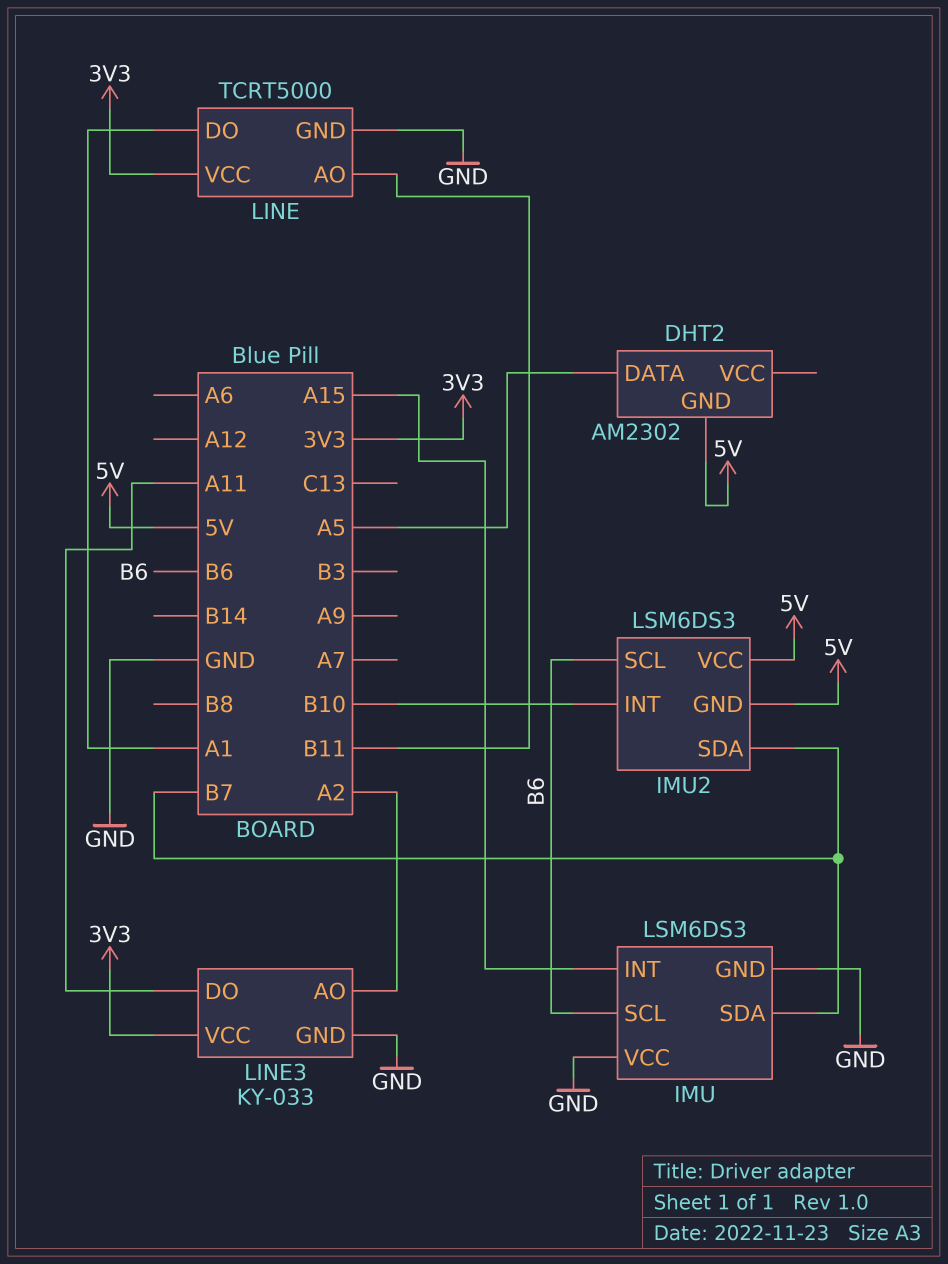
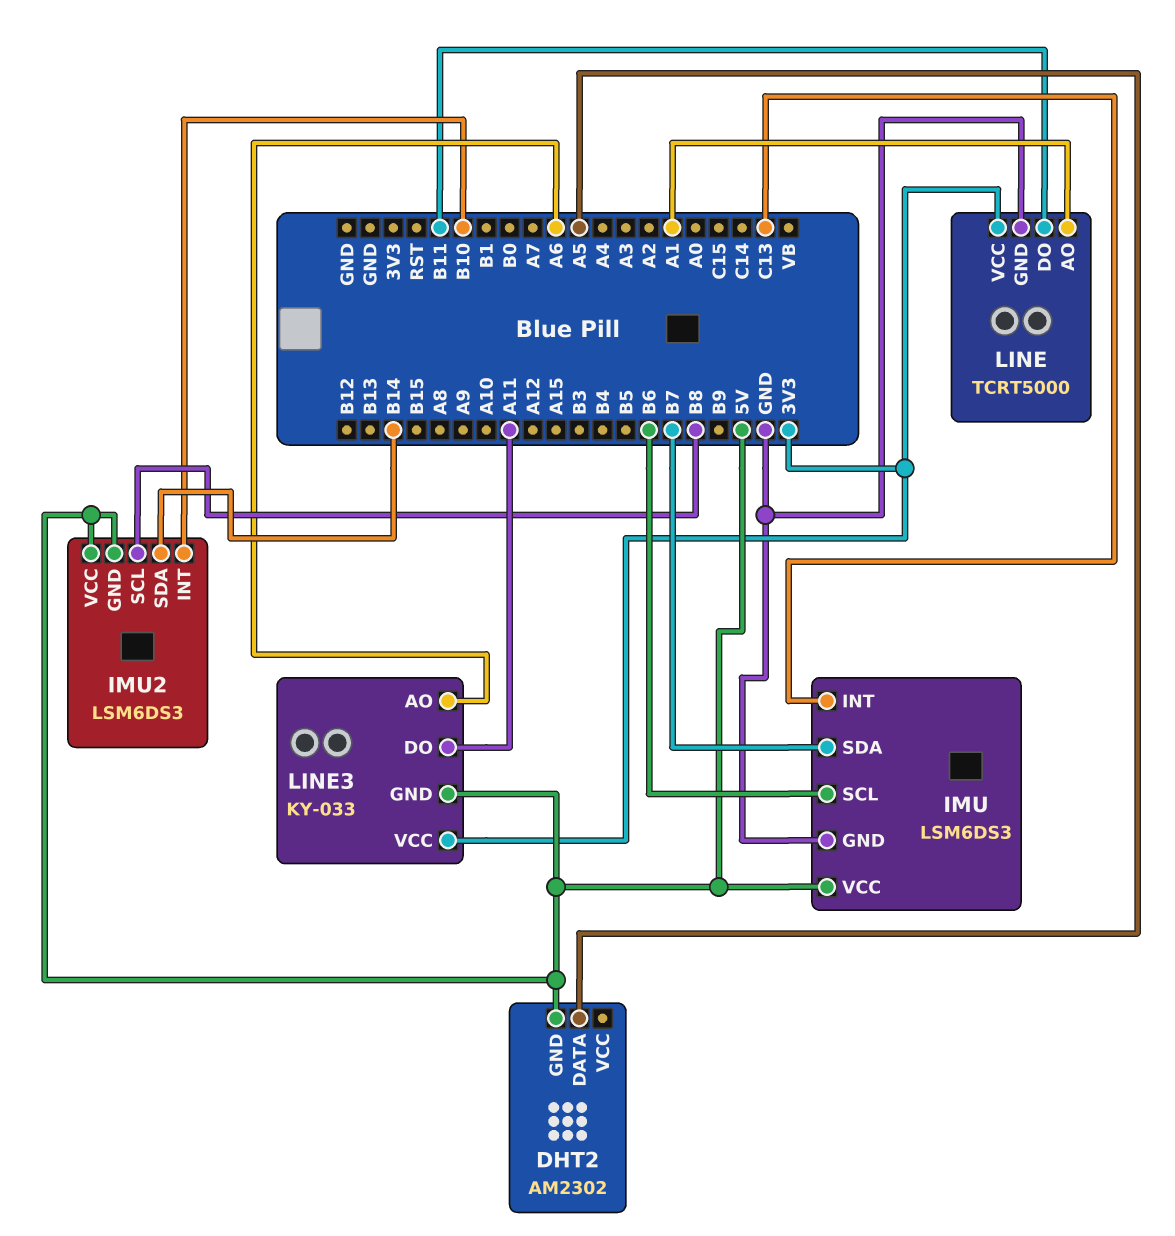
IMU pin INT: A15 -> C13
IMU pin VCC: GND -> 5V
IMU2 pin SCL: B6 -> B8
IMU2 pin SDA: B7 -> B14
LINE pin AO: B11 -> A1
LINE pin DO: A1 -> B11
LINE3 pin AO: A2 -> A6
LINE3 pin GND: GND -> 5V

